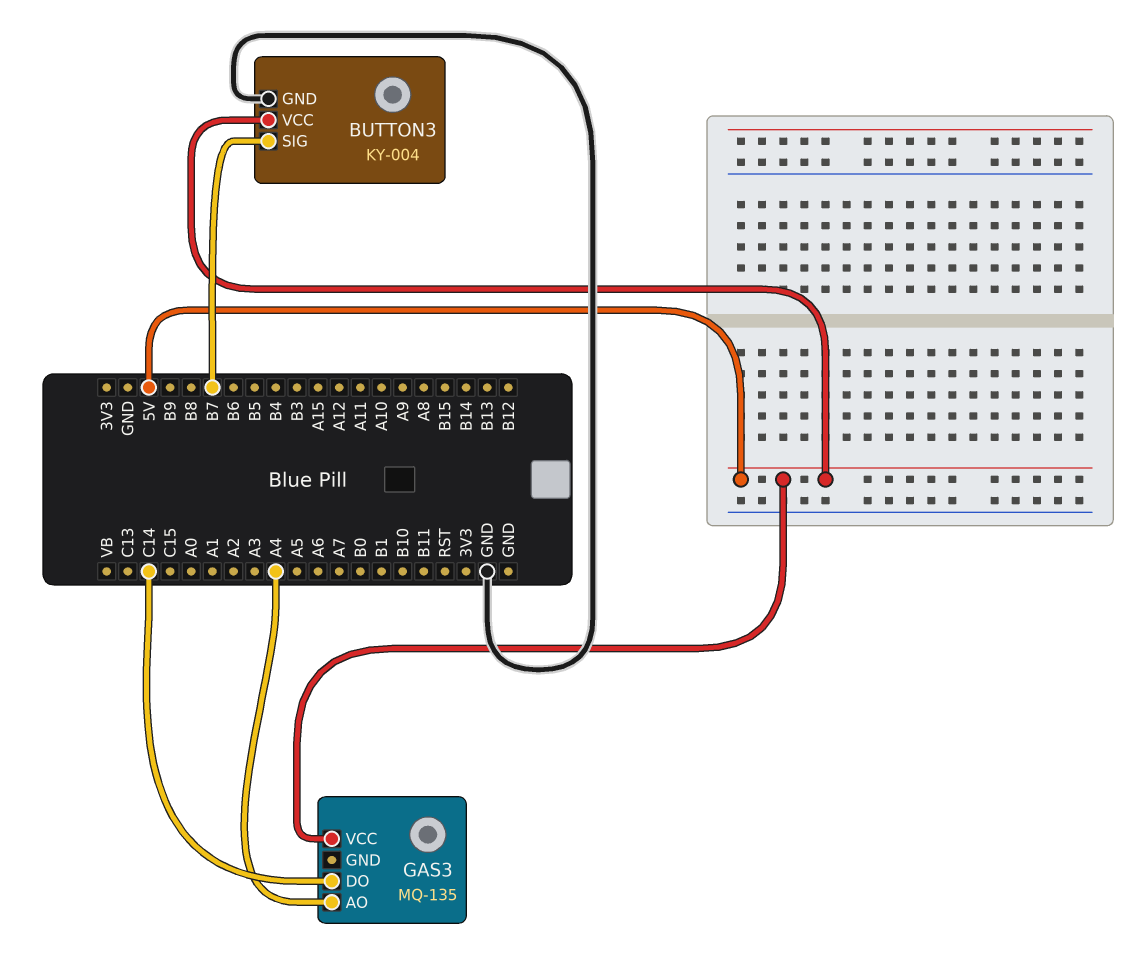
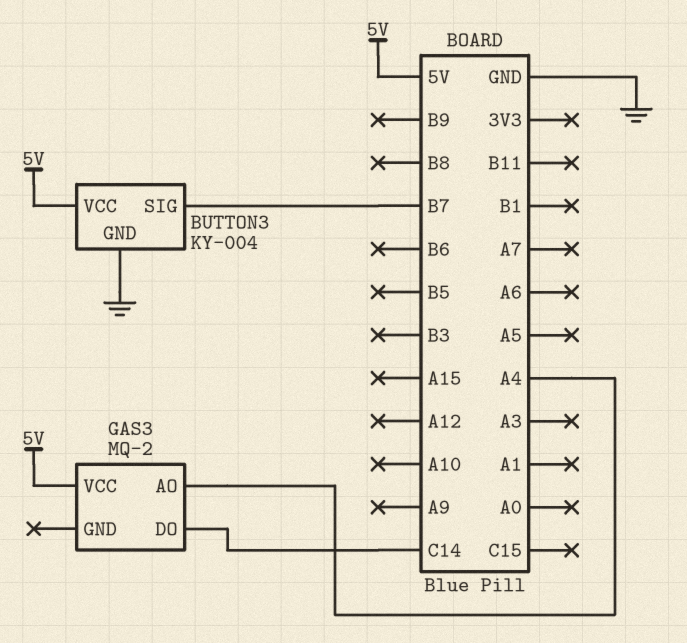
GAS3: MQ-135 -> MQ-2

